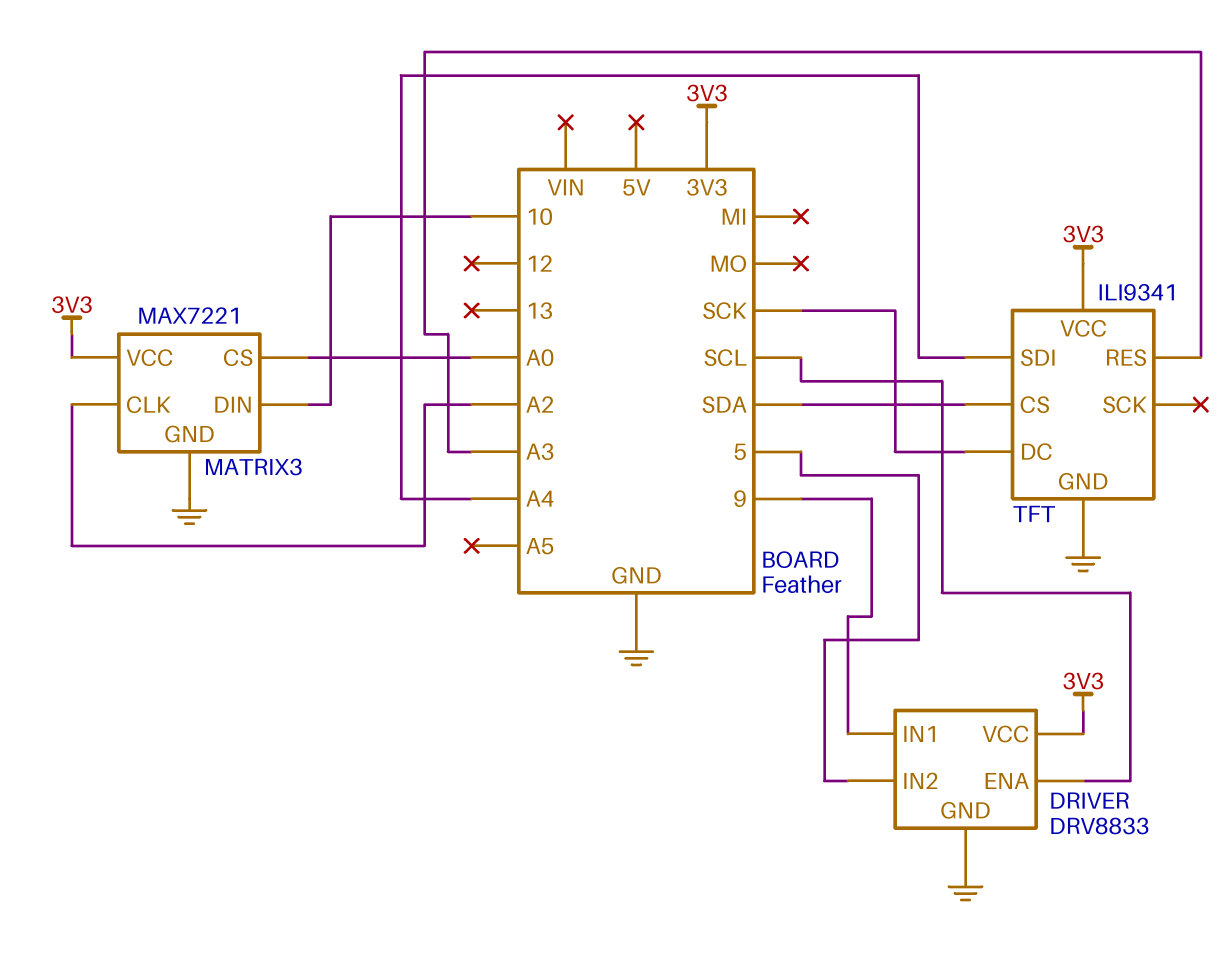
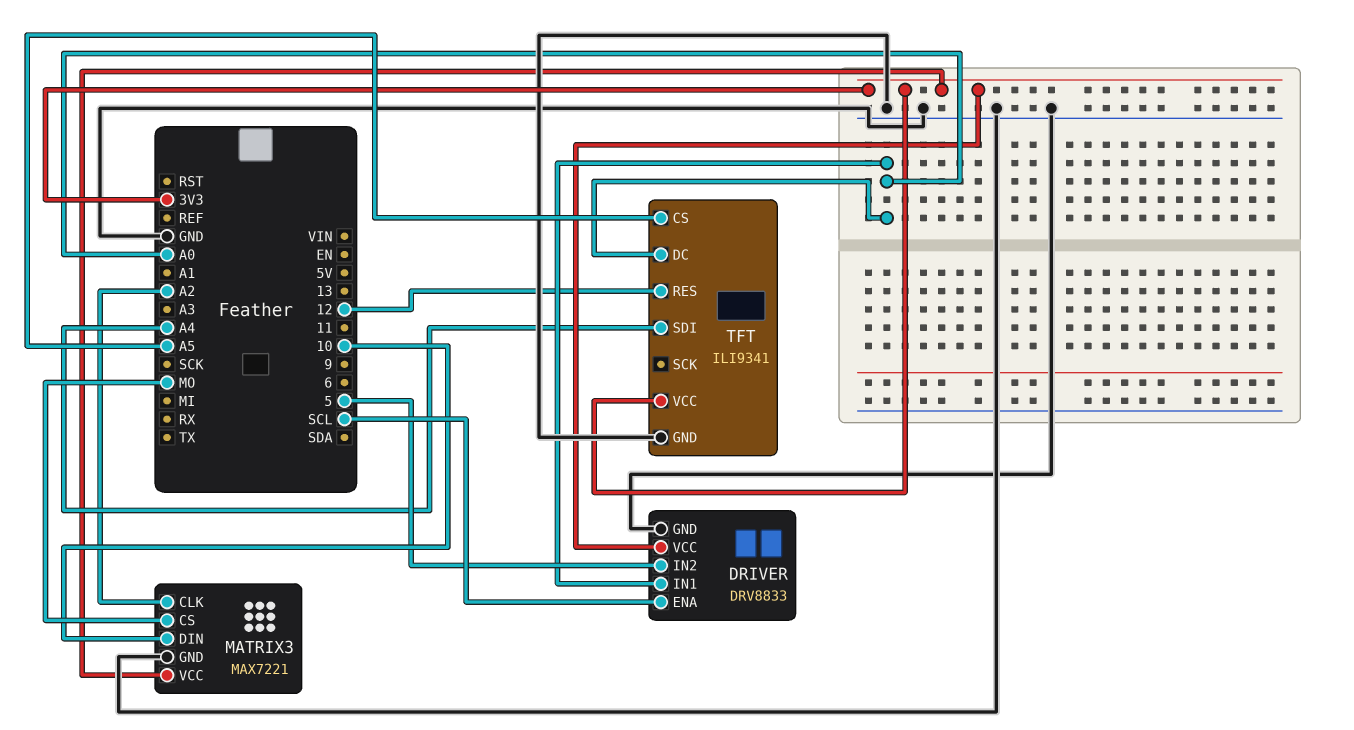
DRIVER pin IN1: 9 -> A0
MATRIX3 pin CS: A0 -> MO
TFT pin CS: SDA -> A5
TFT pin DC: SCK -> A0
TFT pin RES: A3 -> 12

